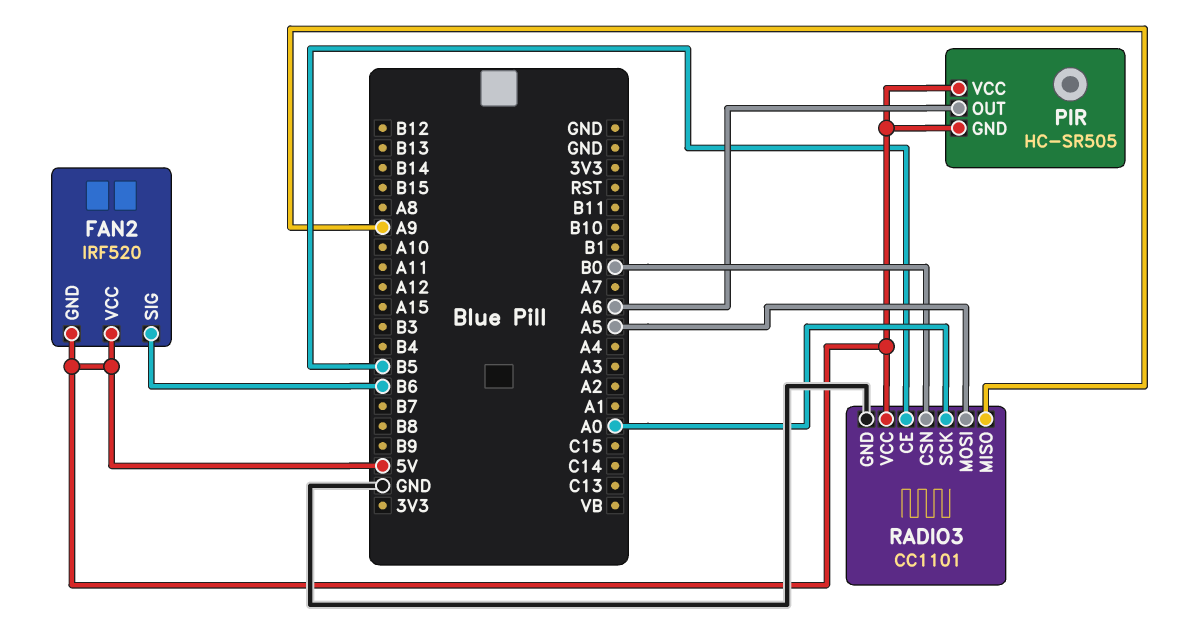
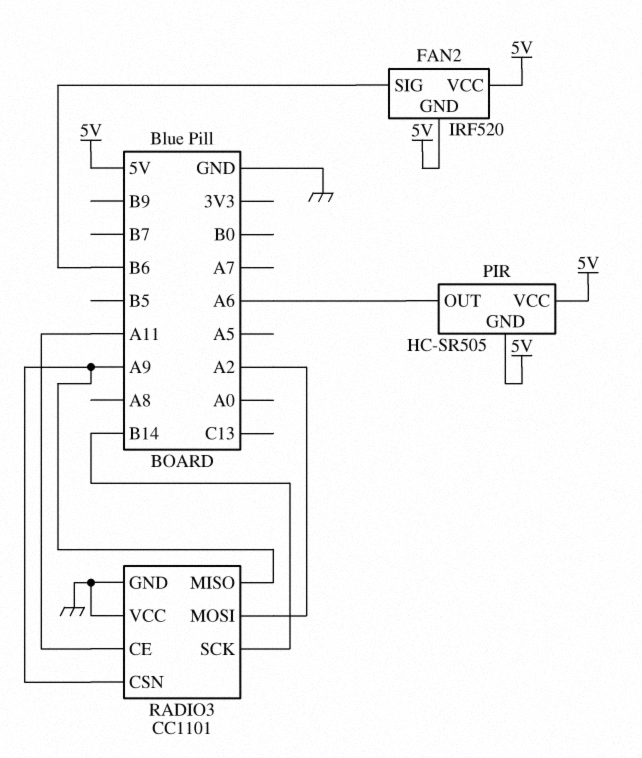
RADIO3 pin CE: B5 -> A11
RADIO3 pin CSN: B0 -> A9
RADIO3 pin MOSI: A5 -> A2
RADIO3 pin SCK: A0 -> B14
RADIO3 pin VCC: 5V -> GND

